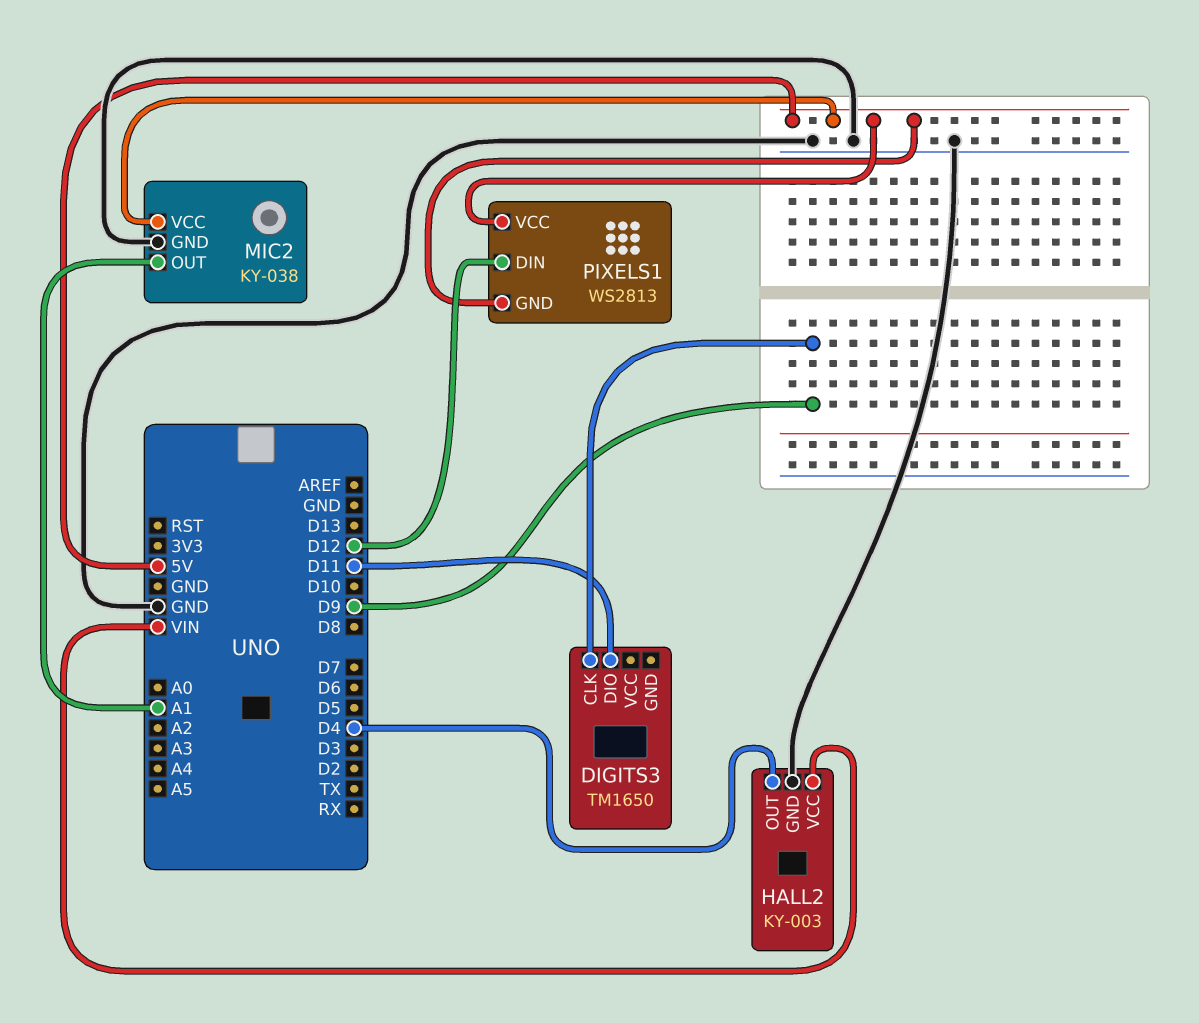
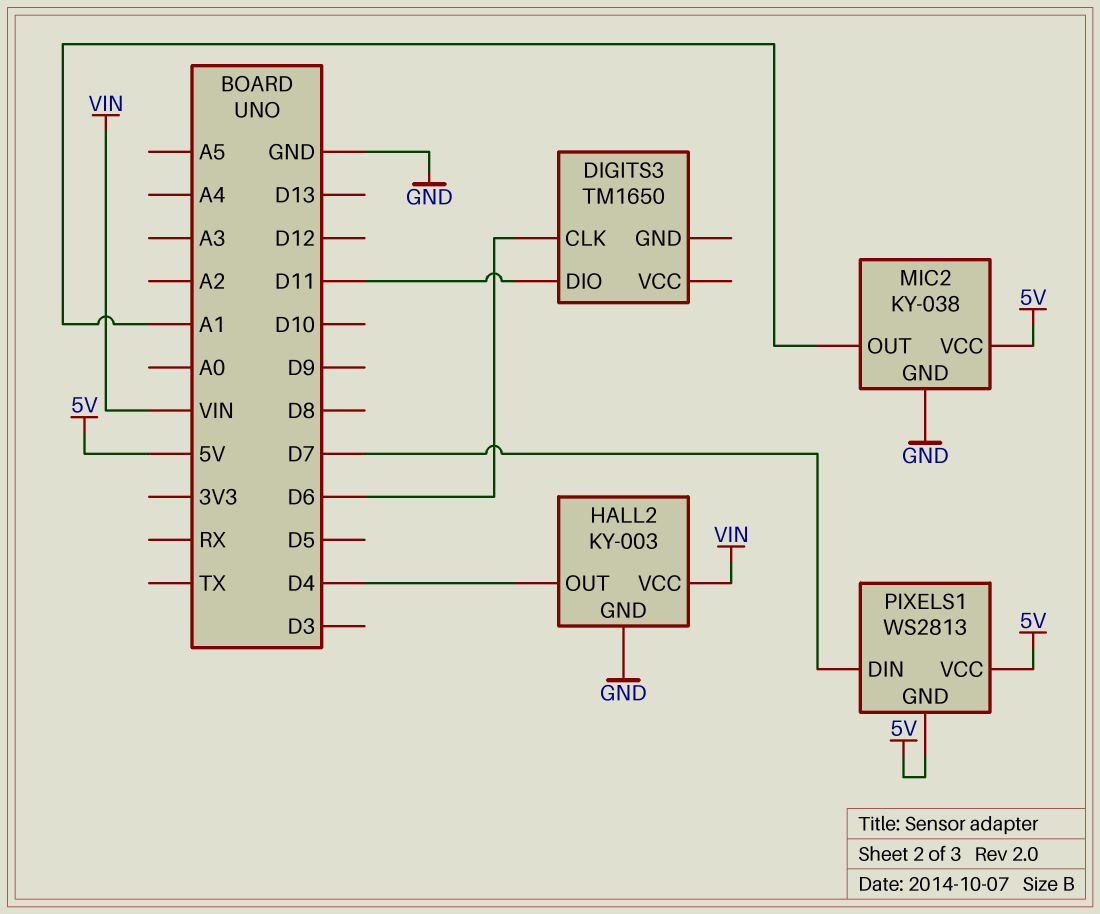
DIGITS3 pin CLK: D9 -> D6
PIXELS1 pin DIN: D12 -> D7

